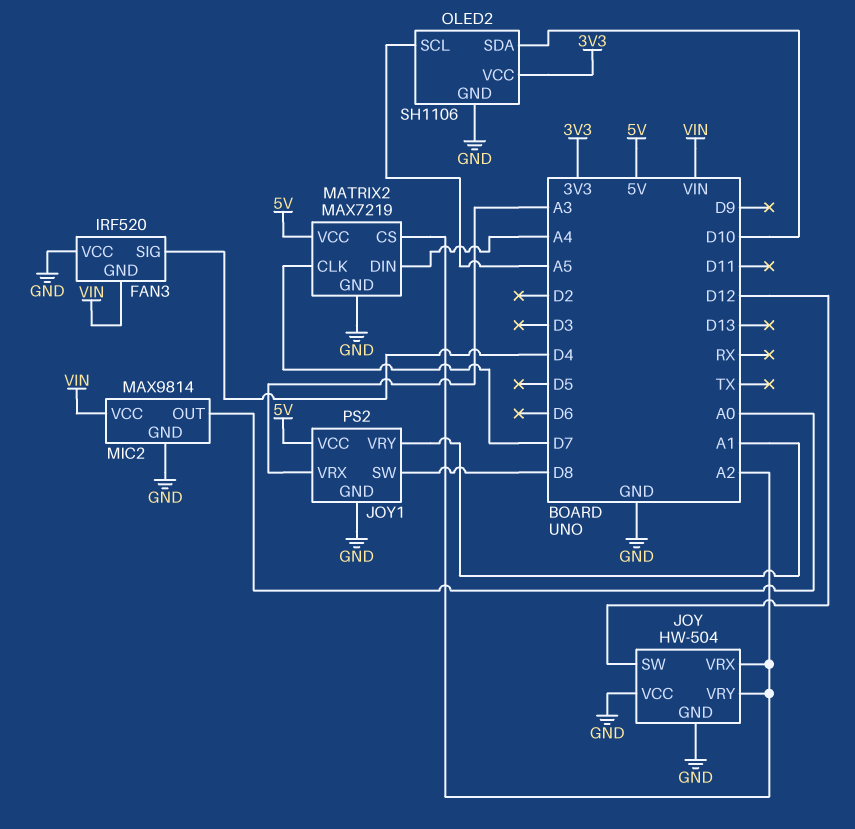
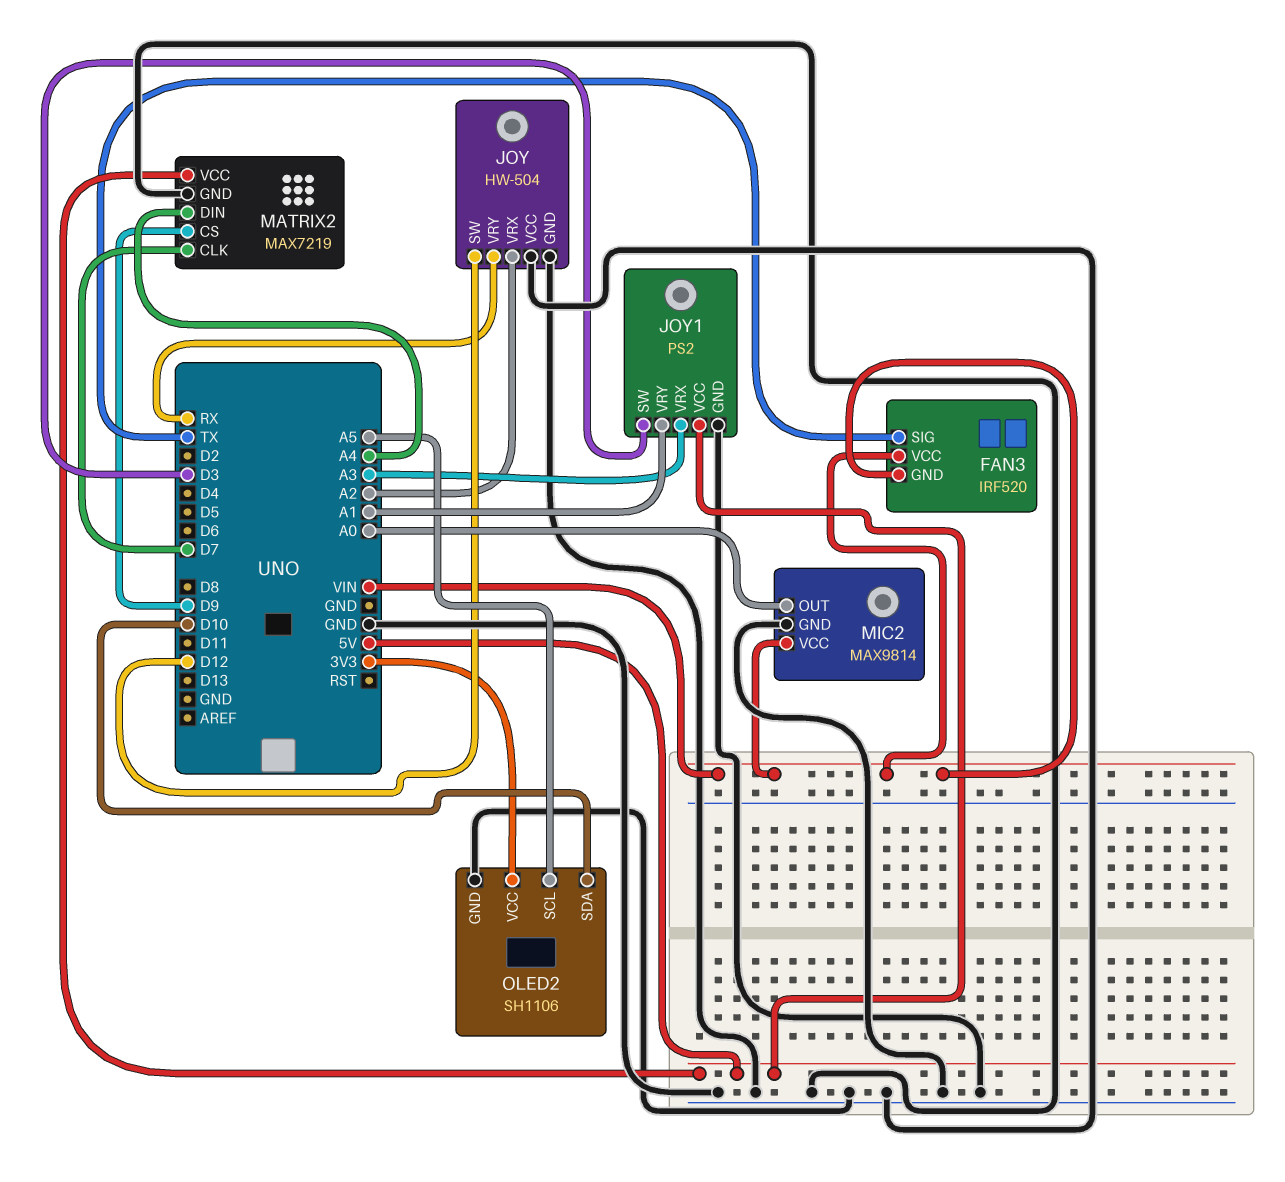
FAN3 pin SIG: D4 -> TX
FAN3 pin VCC: GND -> VIN
JOY pin VRY: A2 -> RX
JOY1 pin SW: D8 -> D3
MATRIX2 pin CS: A2 -> D9

